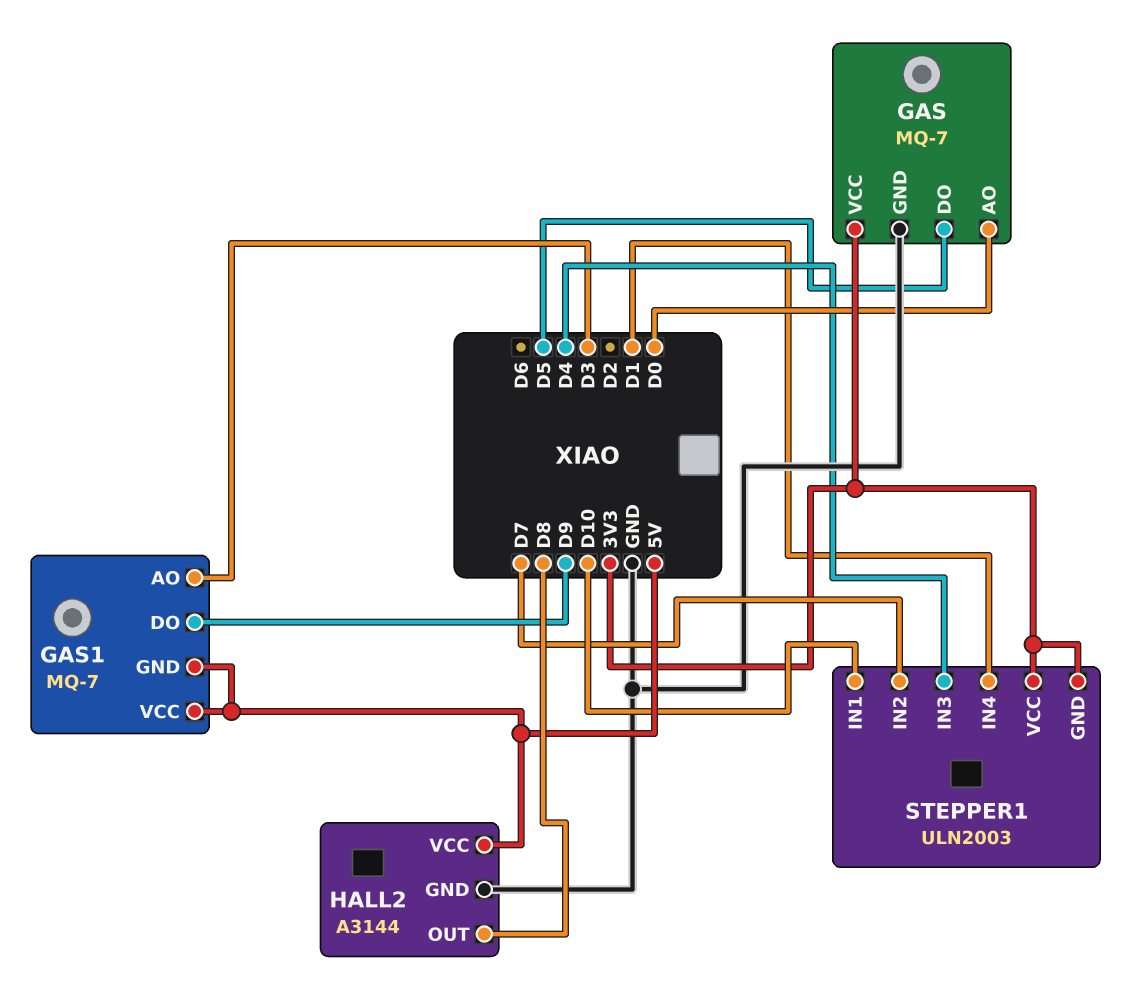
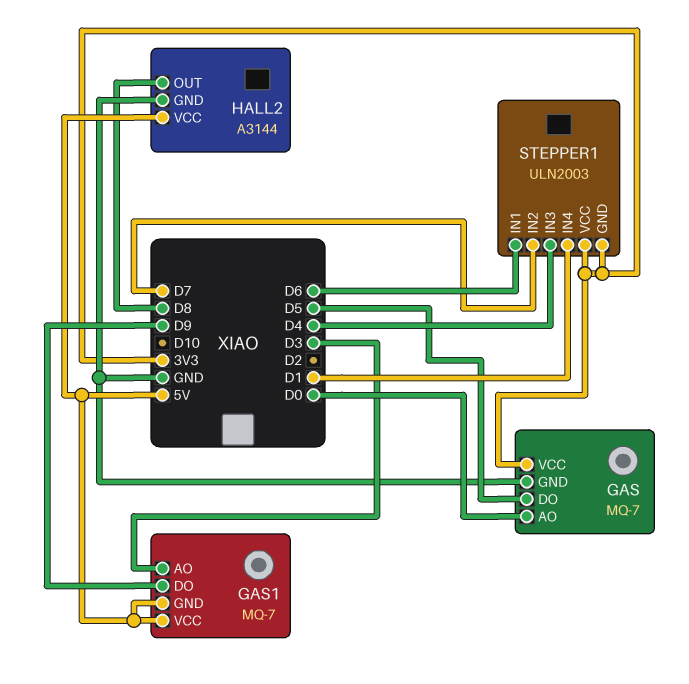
STEPPER1 pin IN1: D10 -> D6

